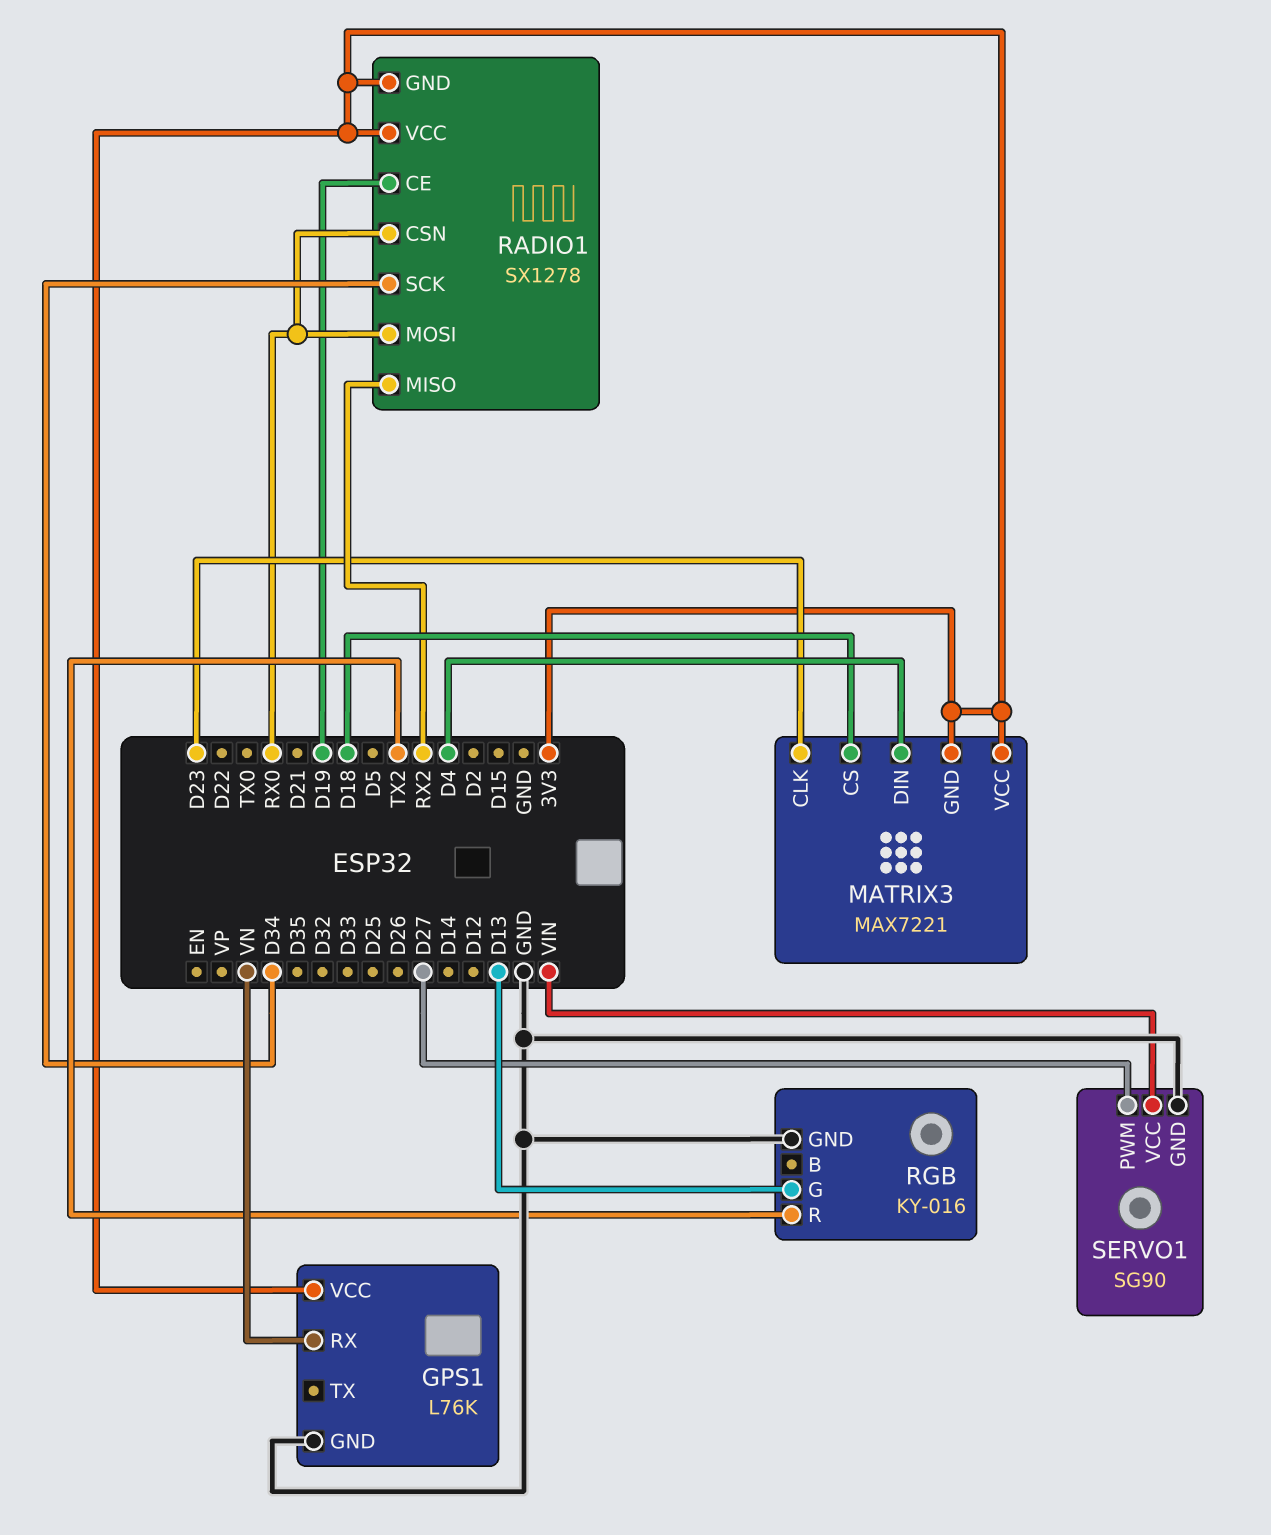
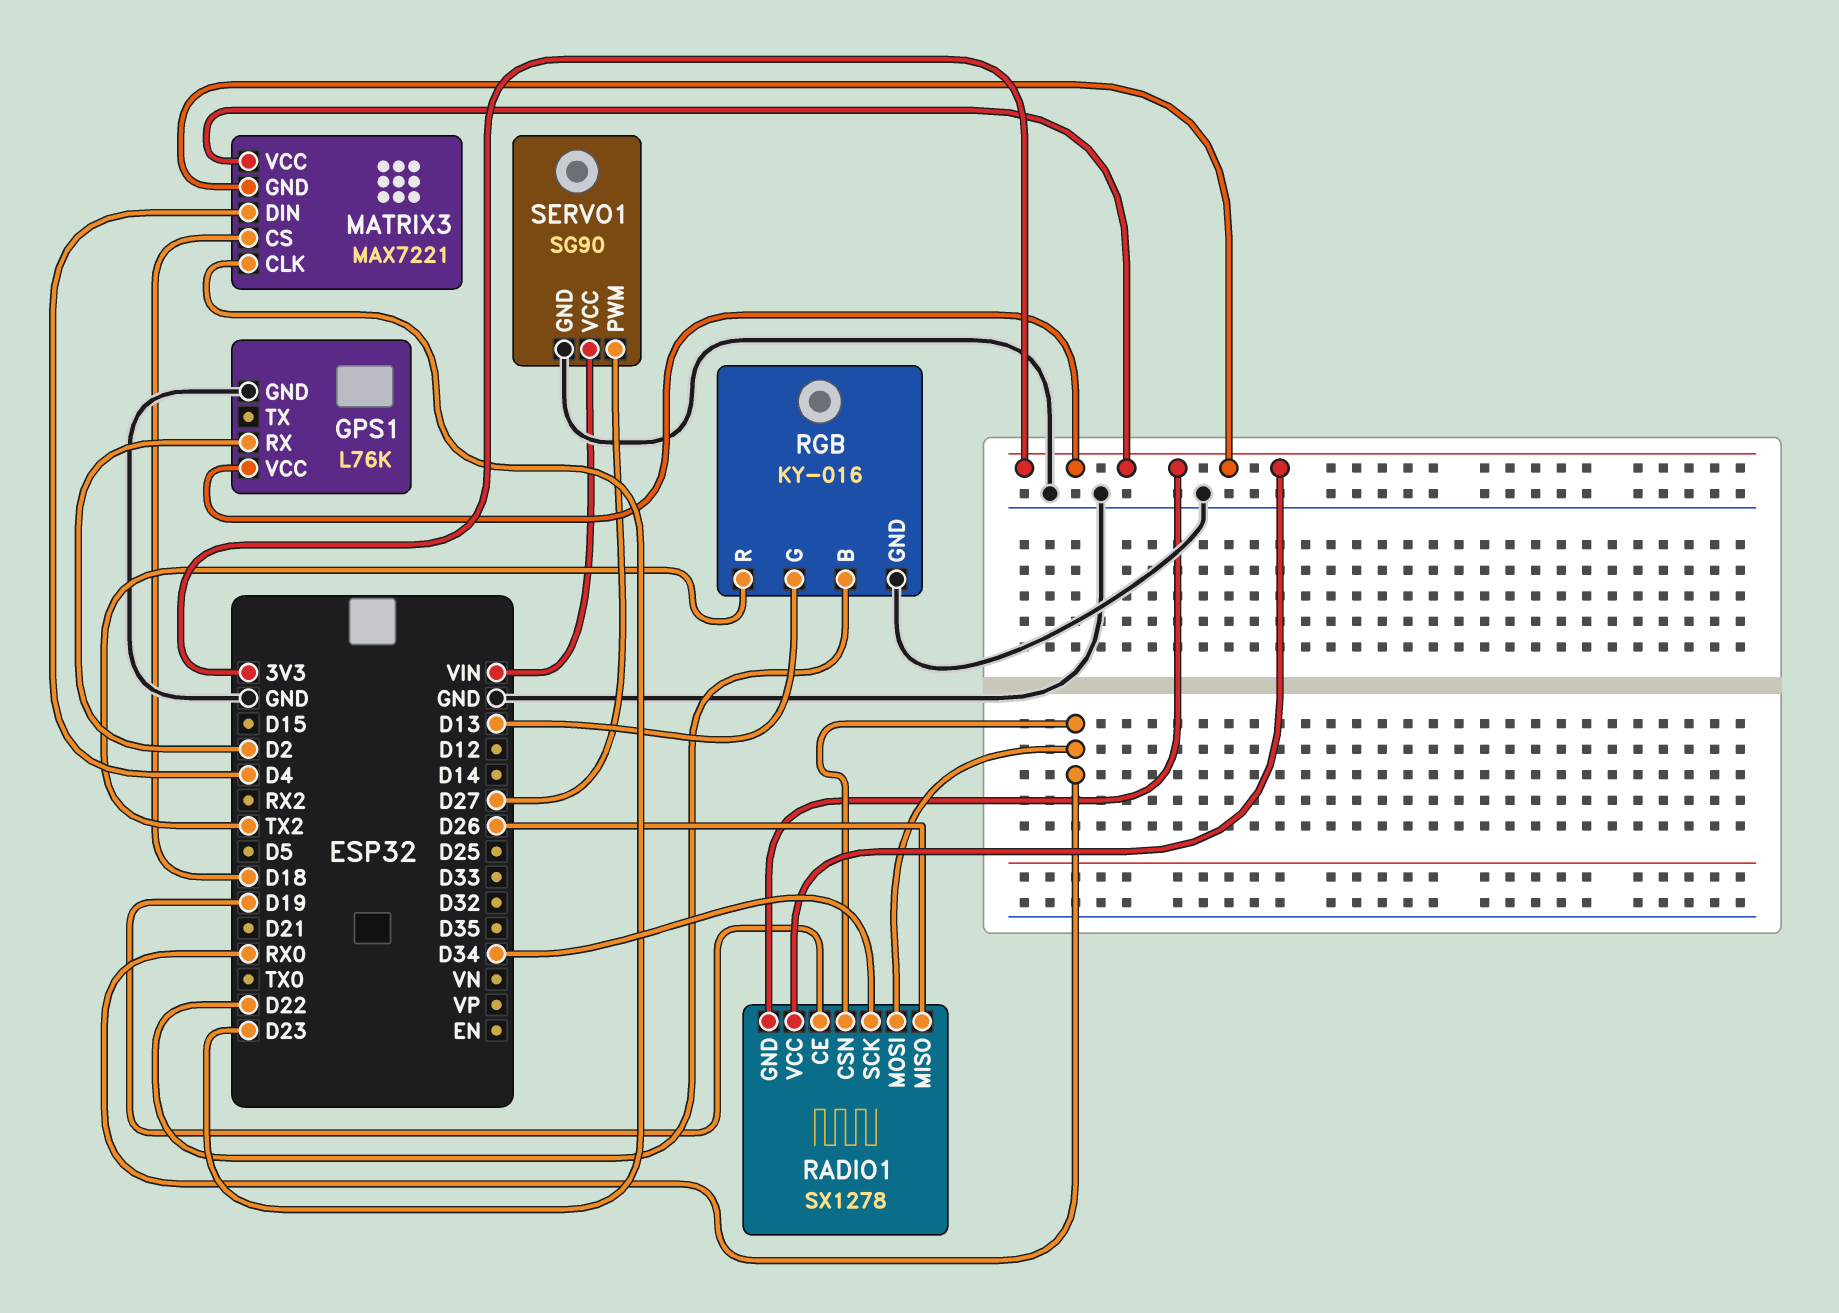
GPS1 pin RX: VN -> D2
RADIO1 pin MISO: RX2 -> D26
RGB pin B: none -> D22

